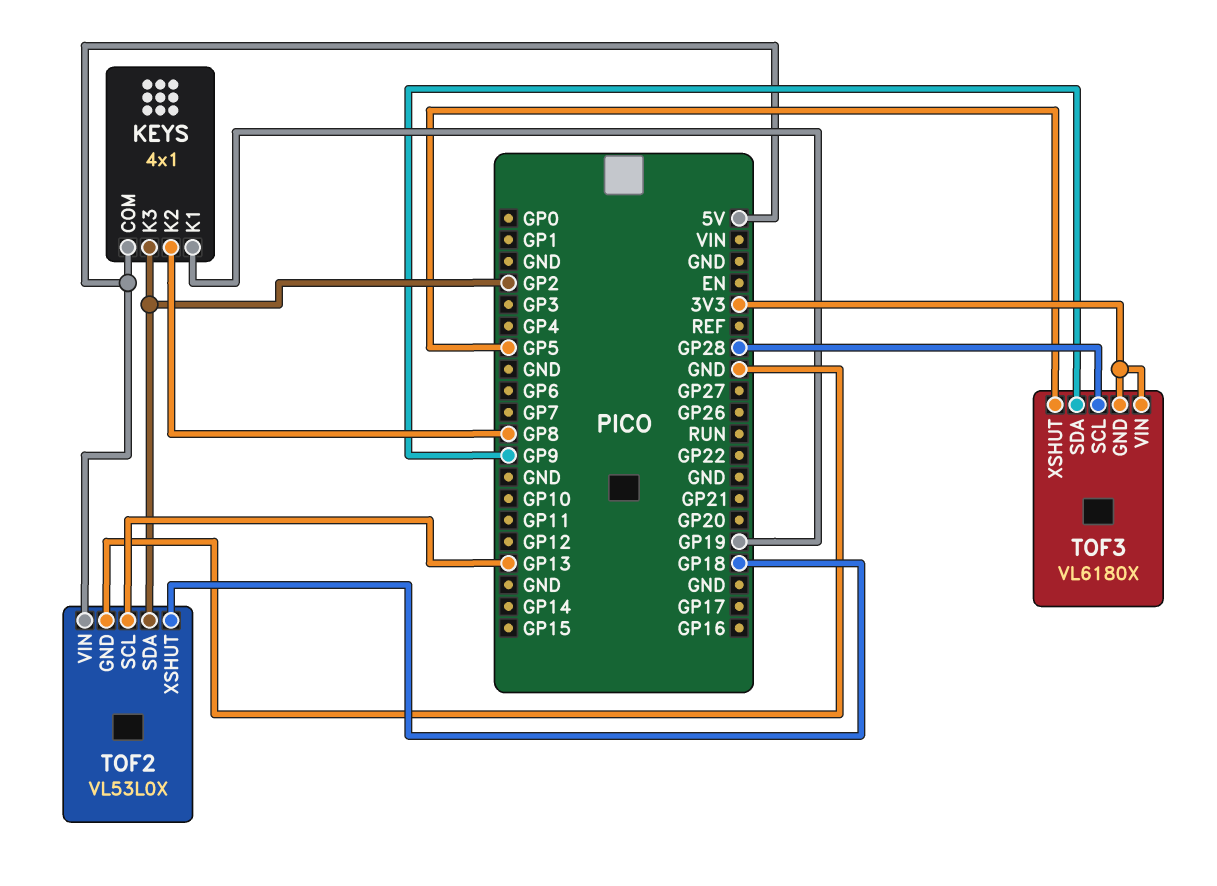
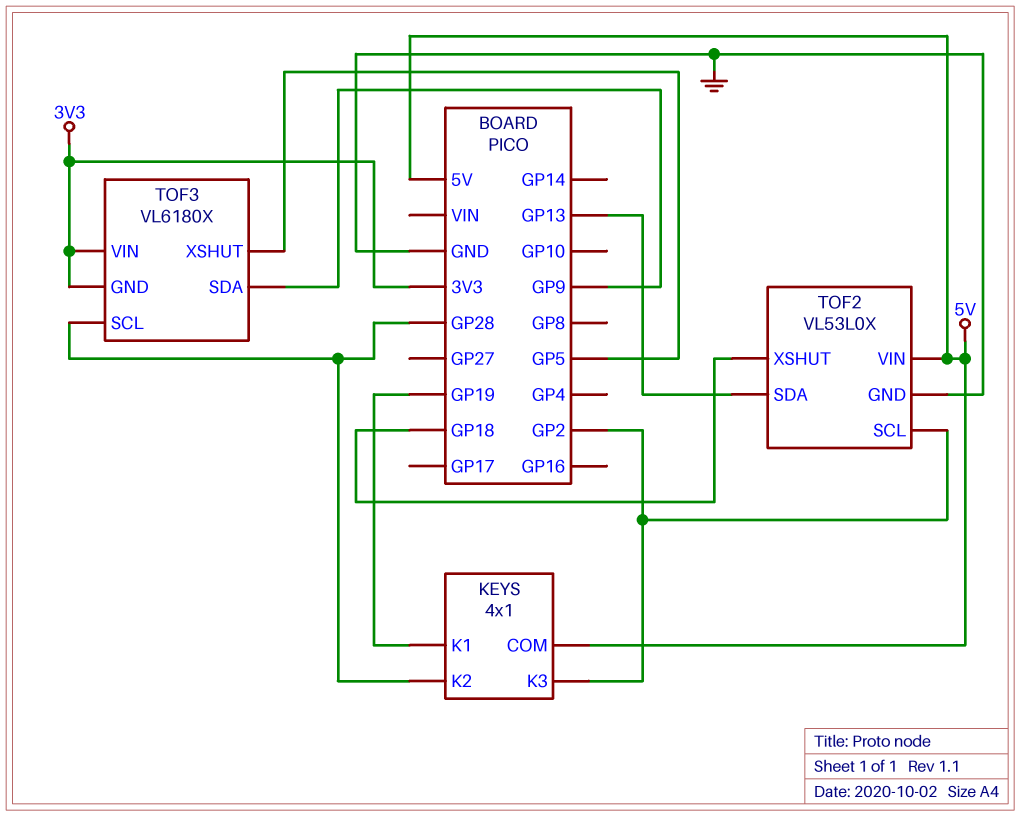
KEYS pin K2: GP8 -> GP28
TOF2 pin SCL: GP13 -> GP2
TOF2 pin SDA: GP2 -> GP13

